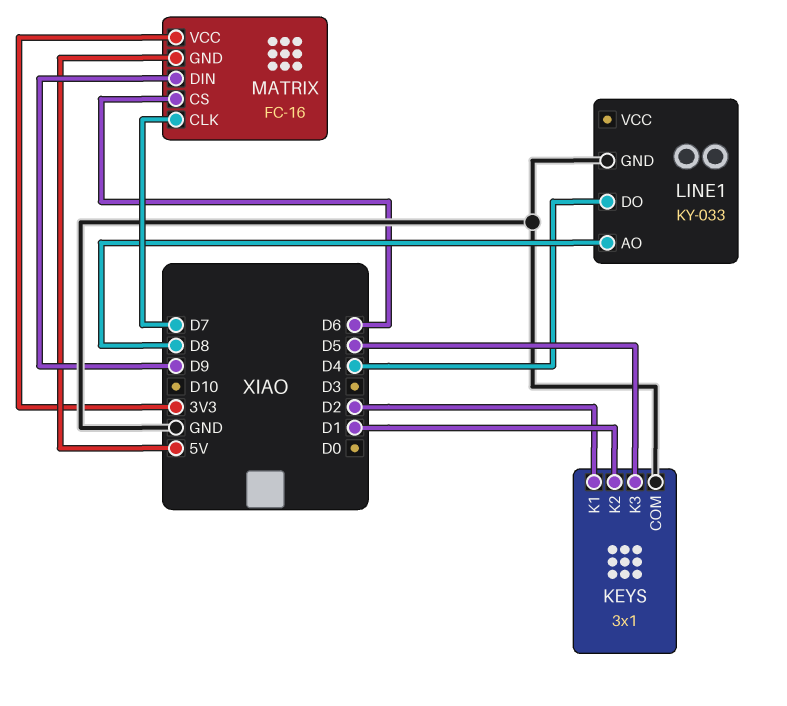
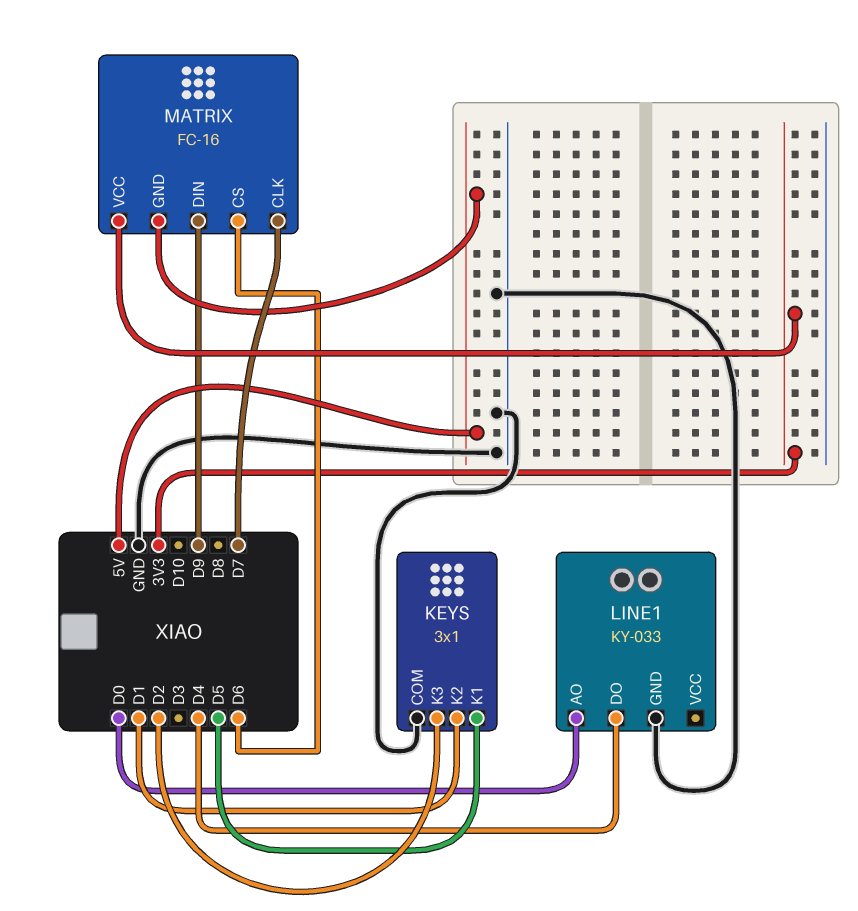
KEYS pin K1: D2 -> D5
KEYS pin K3: D5 -> D2
LINE1 pin AO: D8 -> D0

